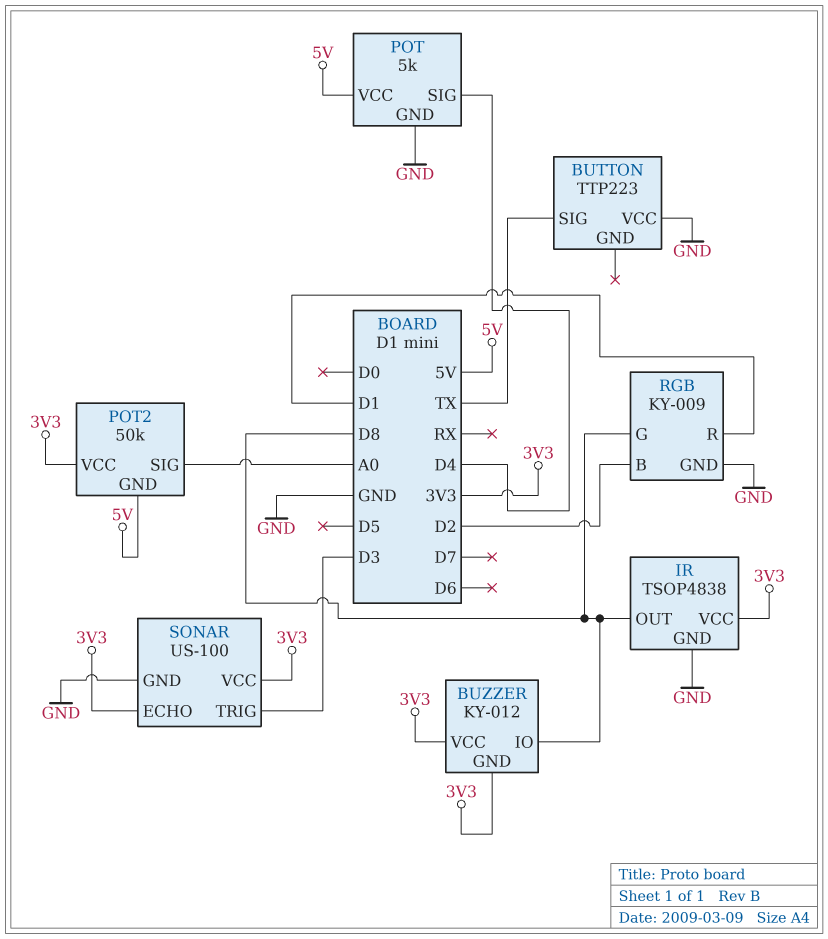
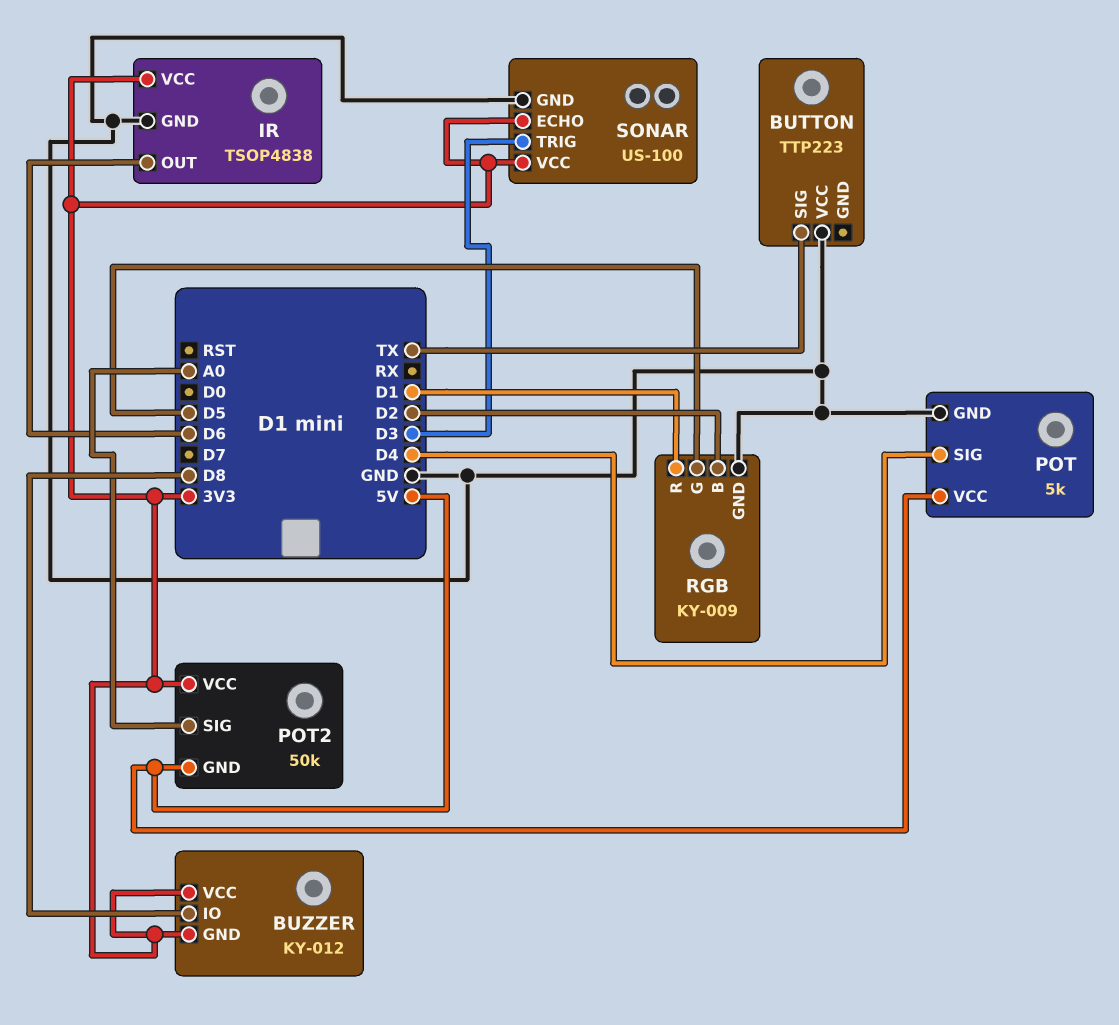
IR pin OUT: D8 -> D6
RGB pin G: D8 -> D5

